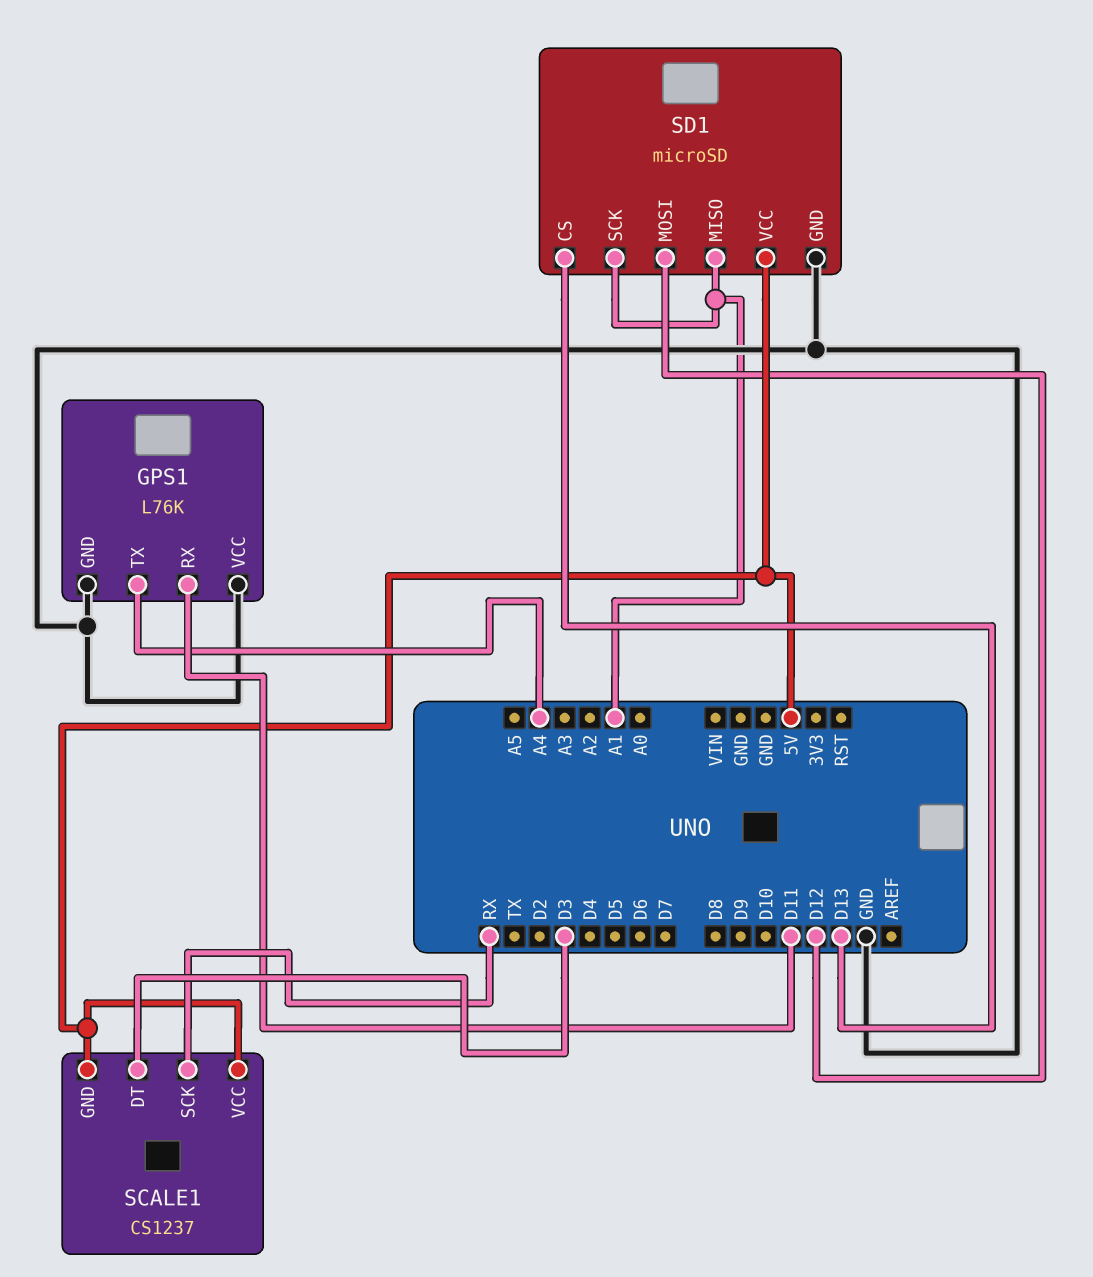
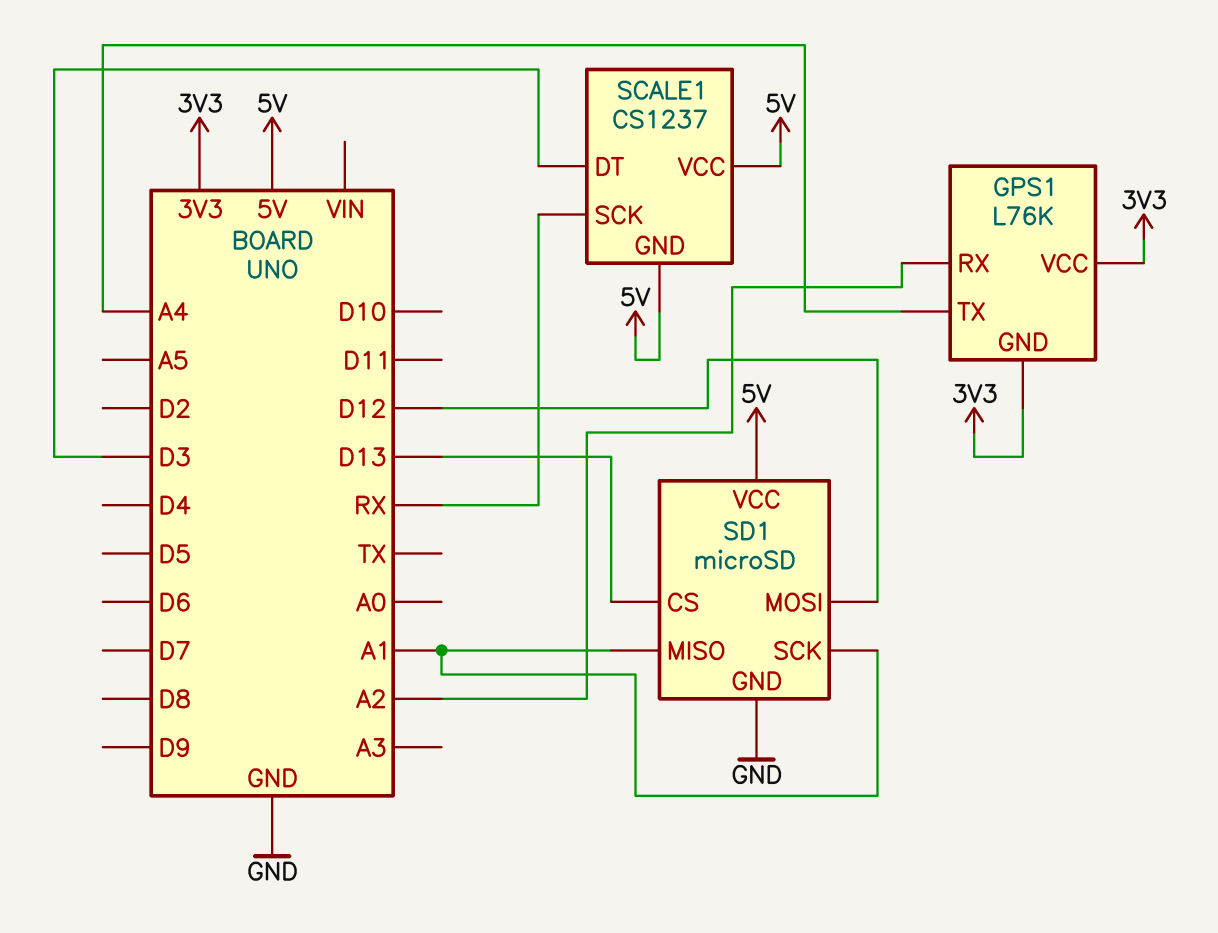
GPS1 pin GND: GND -> 3V3
GPS1 pin RX: D11 -> A2
GPS1 pin VCC: GND -> 3V3

